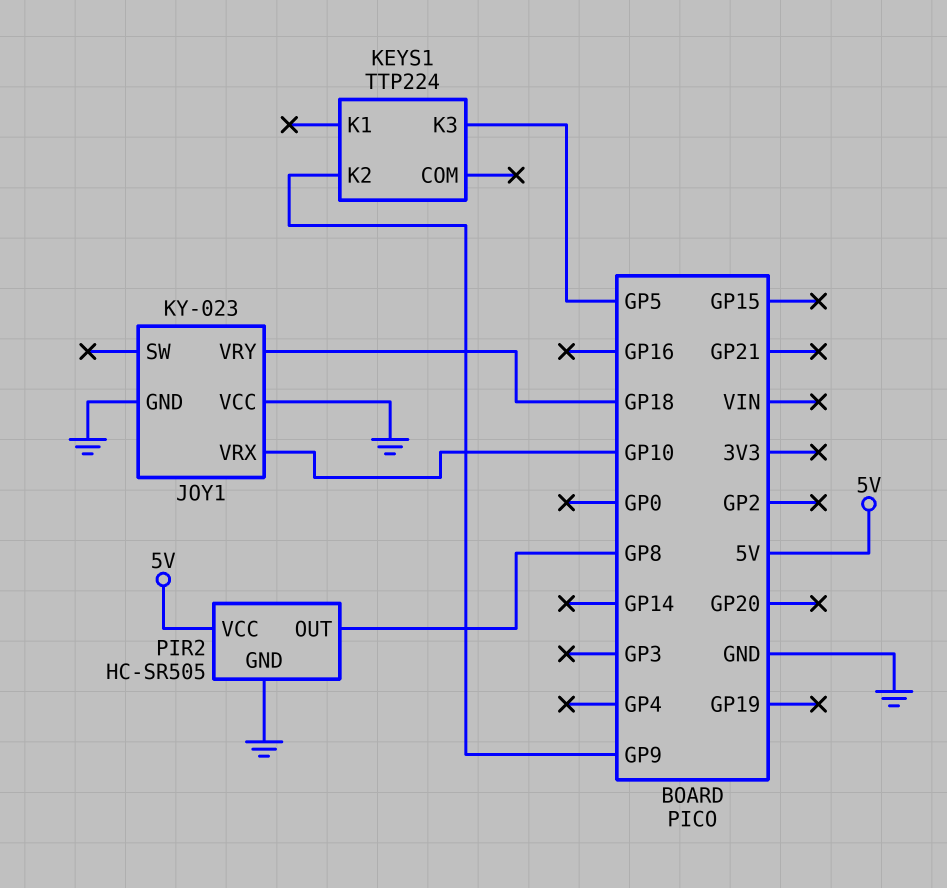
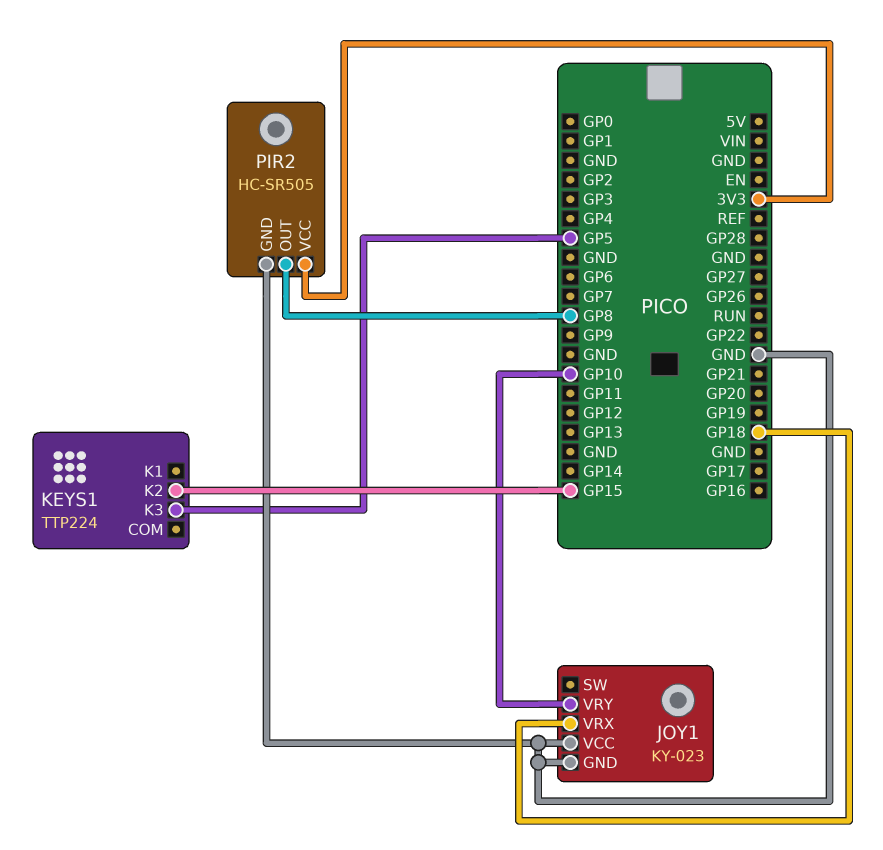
JOY1 pin VRX: GP10 -> GP18
JOY1 pin VRY: GP18 -> GP10
KEYS1 pin K2: GP9 -> GP15
PIR2 pin VCC: 5V -> 3V3

